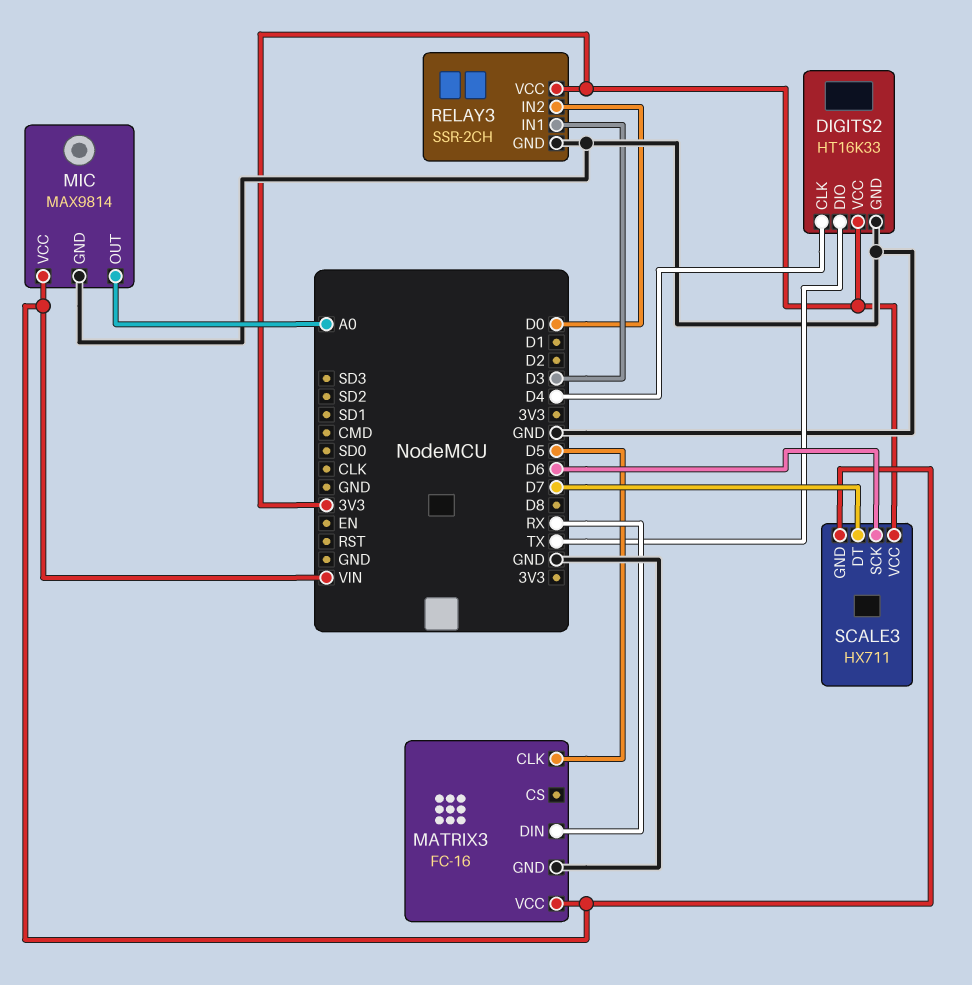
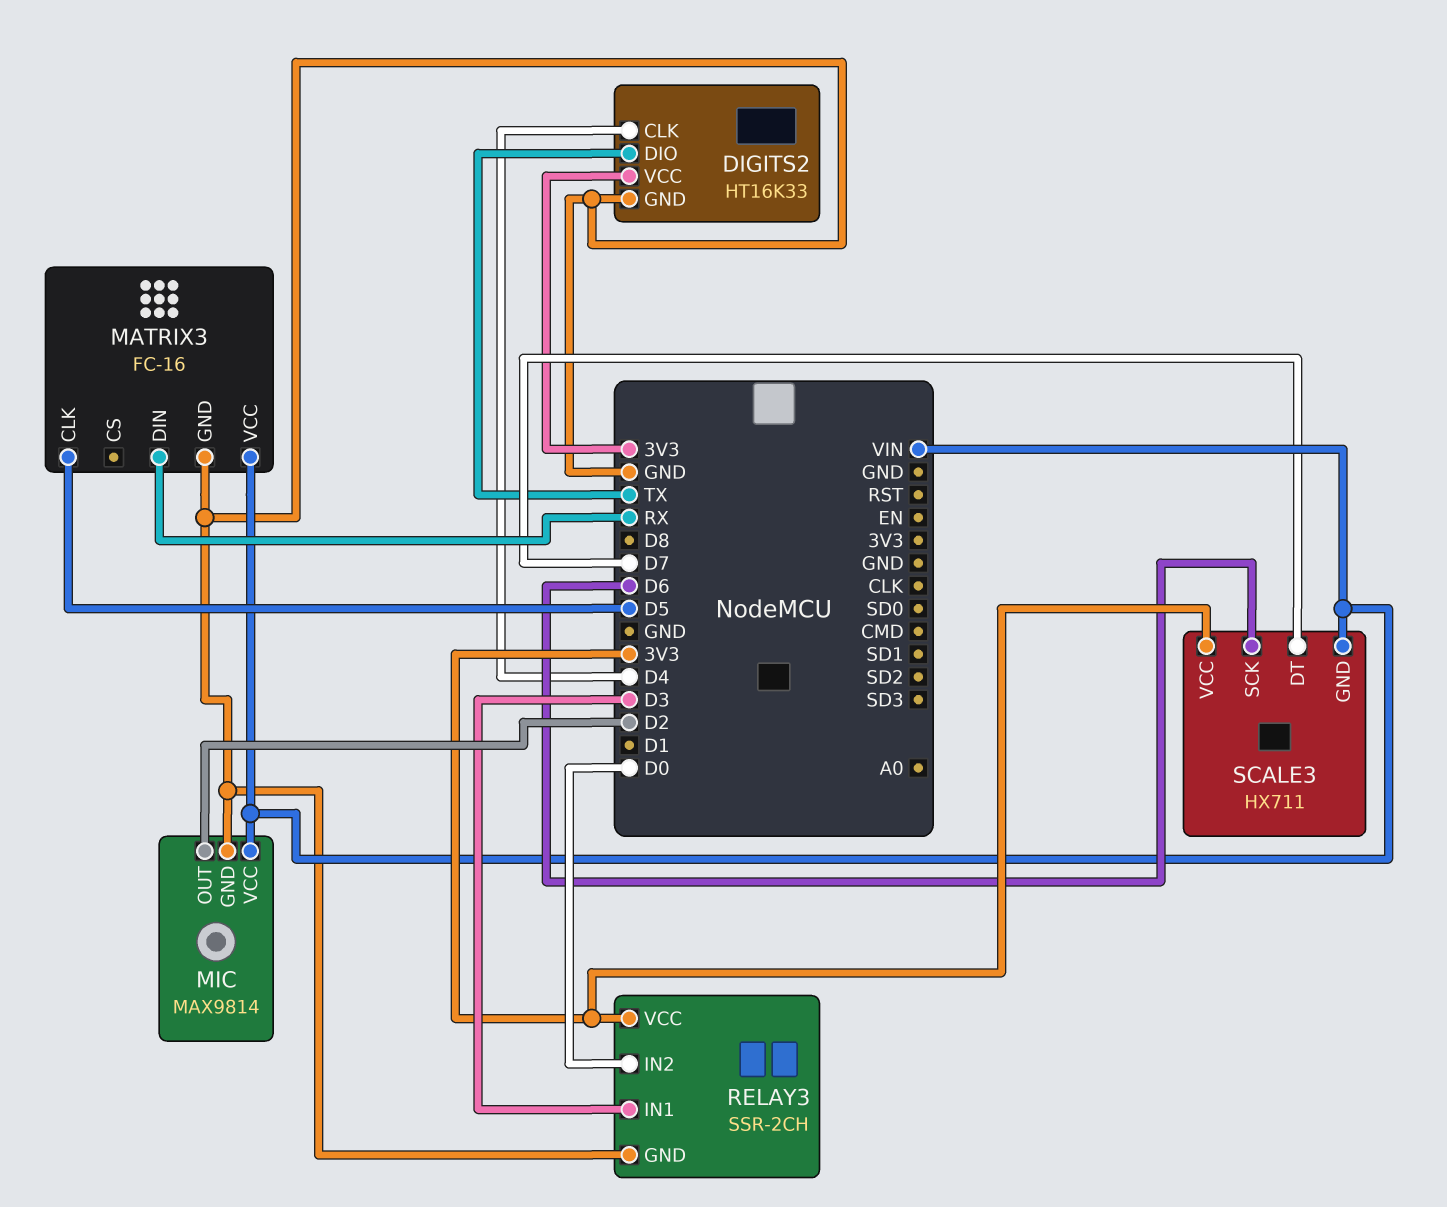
MIC pin OUT: A0 -> D2

